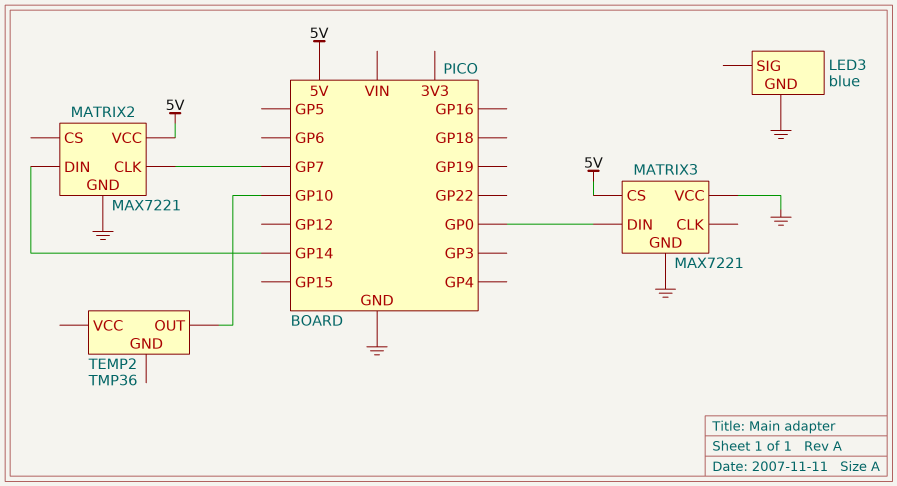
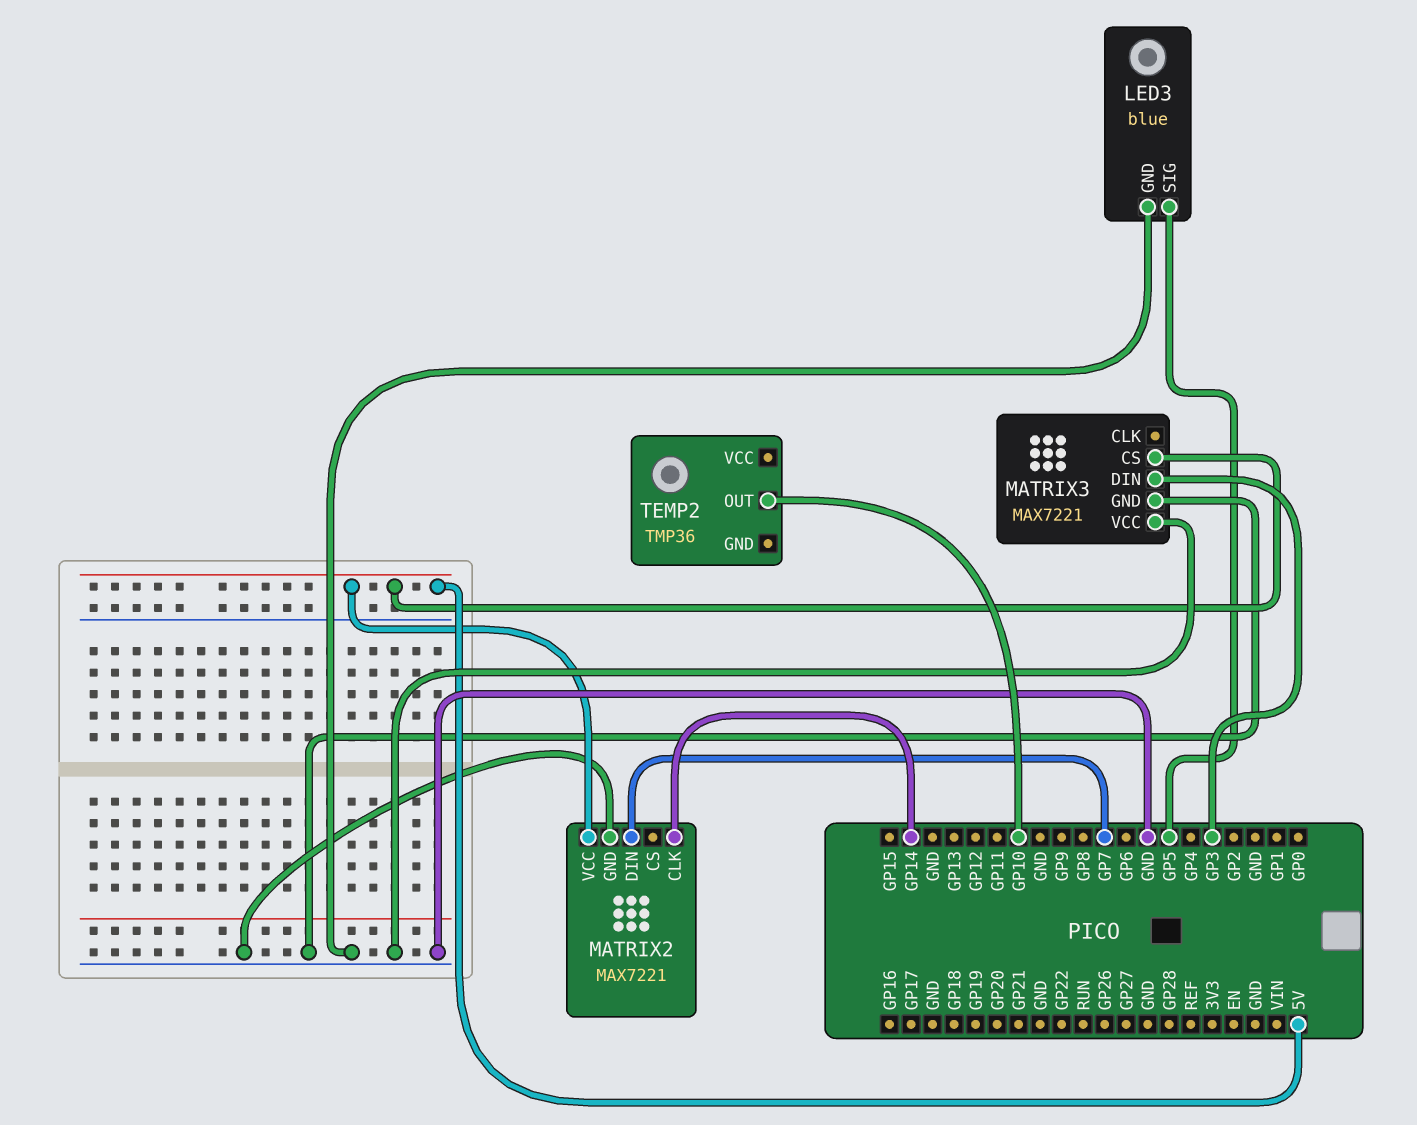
LED3 pin SIG: none -> GP5
MATRIX2 pin CLK: GP7 -> GP14
MATRIX2 pin DIN: GP14 -> GP7
MATRIX3 pin DIN: GP0 -> GP3

